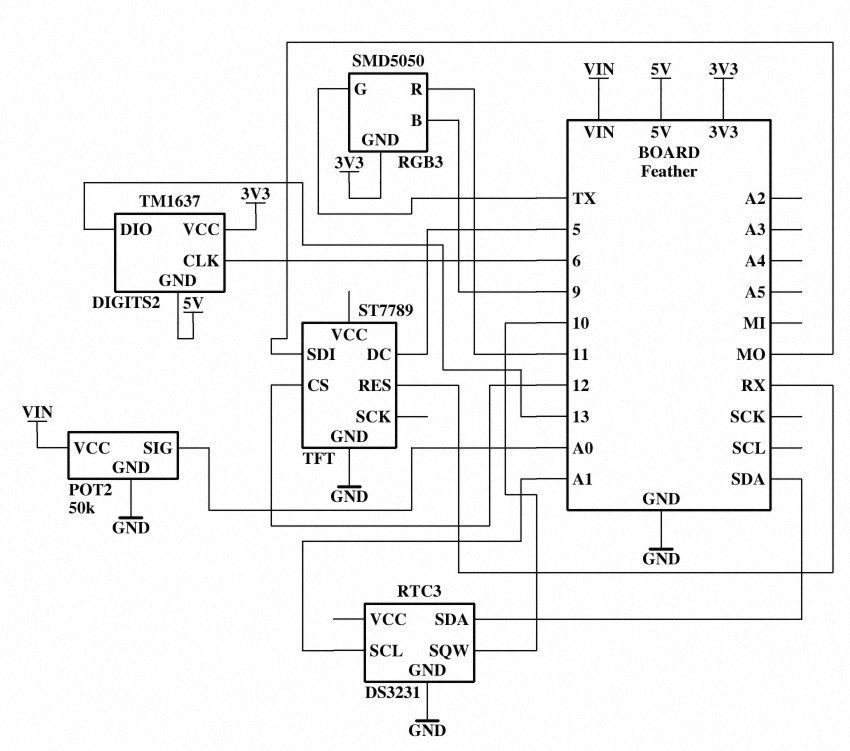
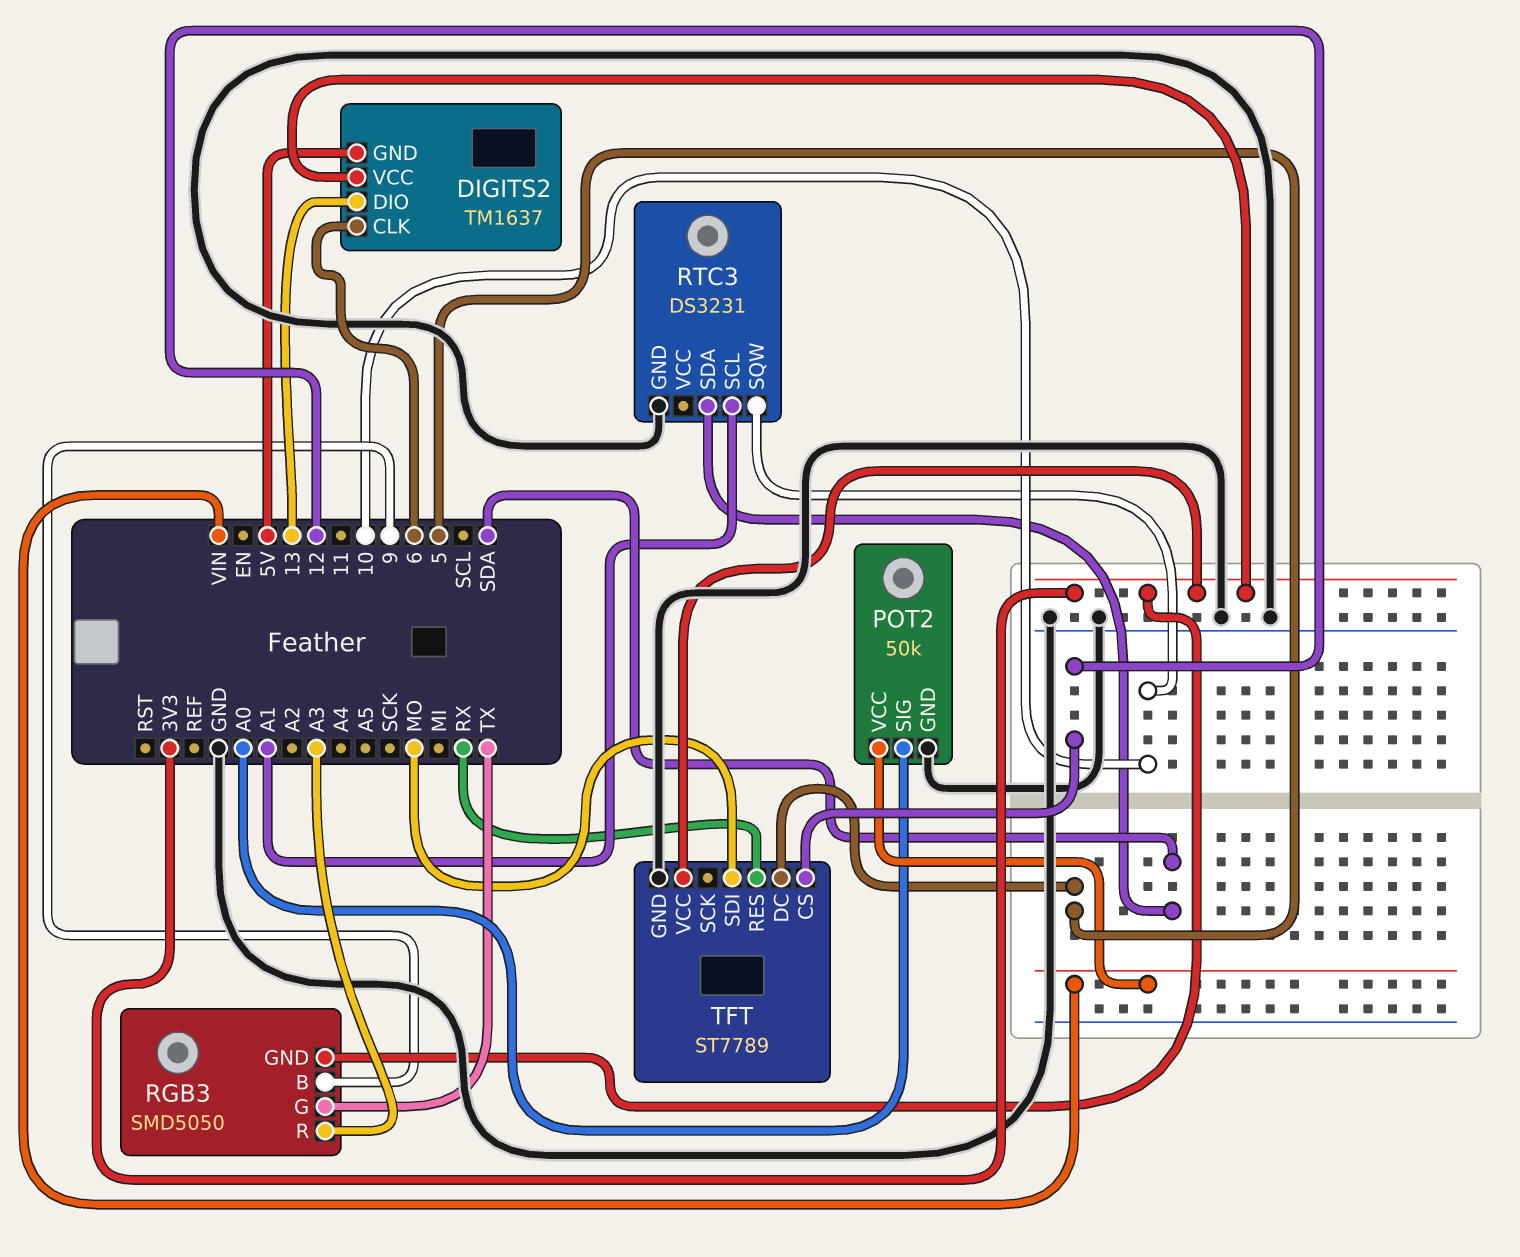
RGB3 pin R: 11 -> A3
TFT pin VCC: none -> 3V3

